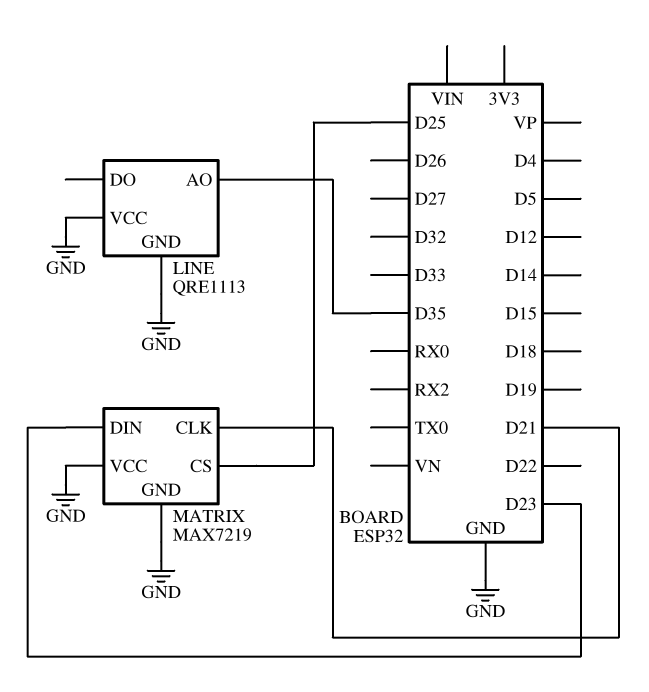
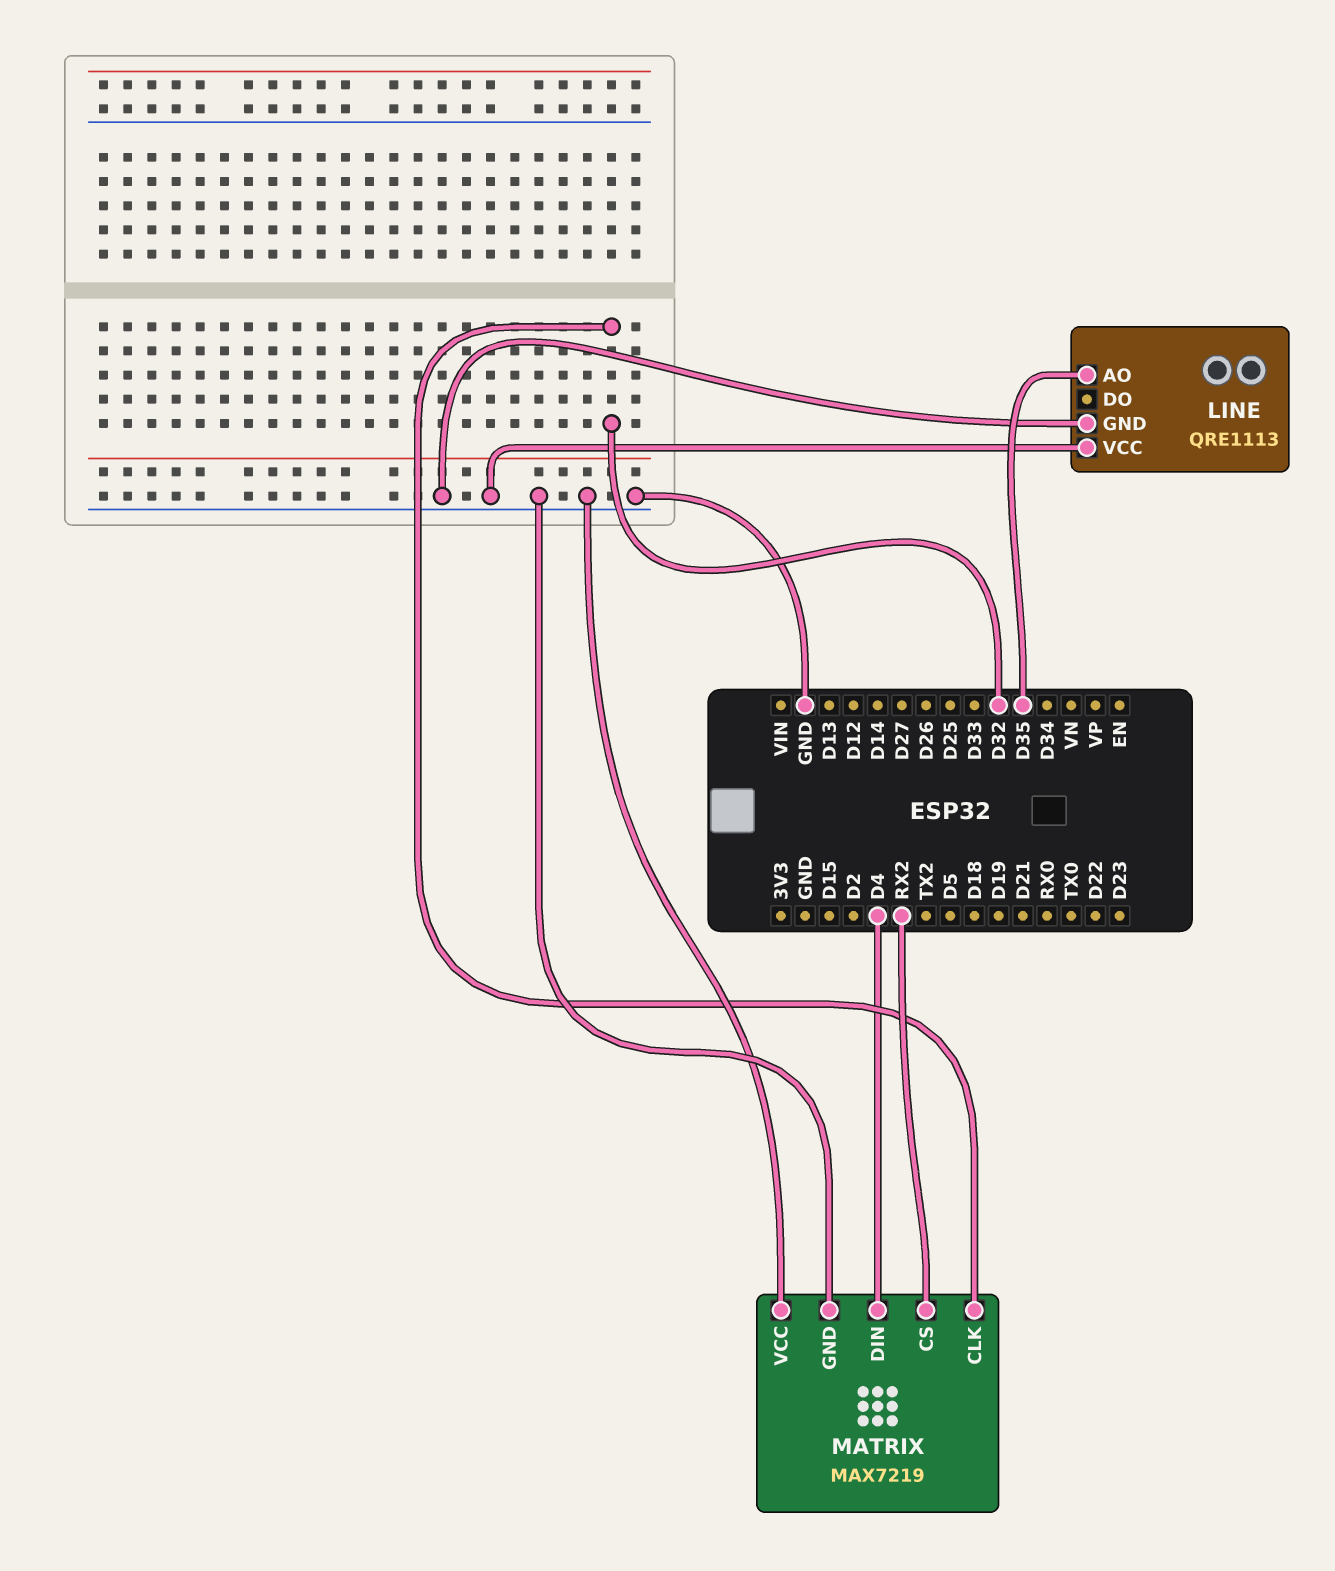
MATRIX pin CLK: D21 -> D32
MATRIX pin CS: D25 -> RX2
MATRIX pin DIN: D23 -> D4

